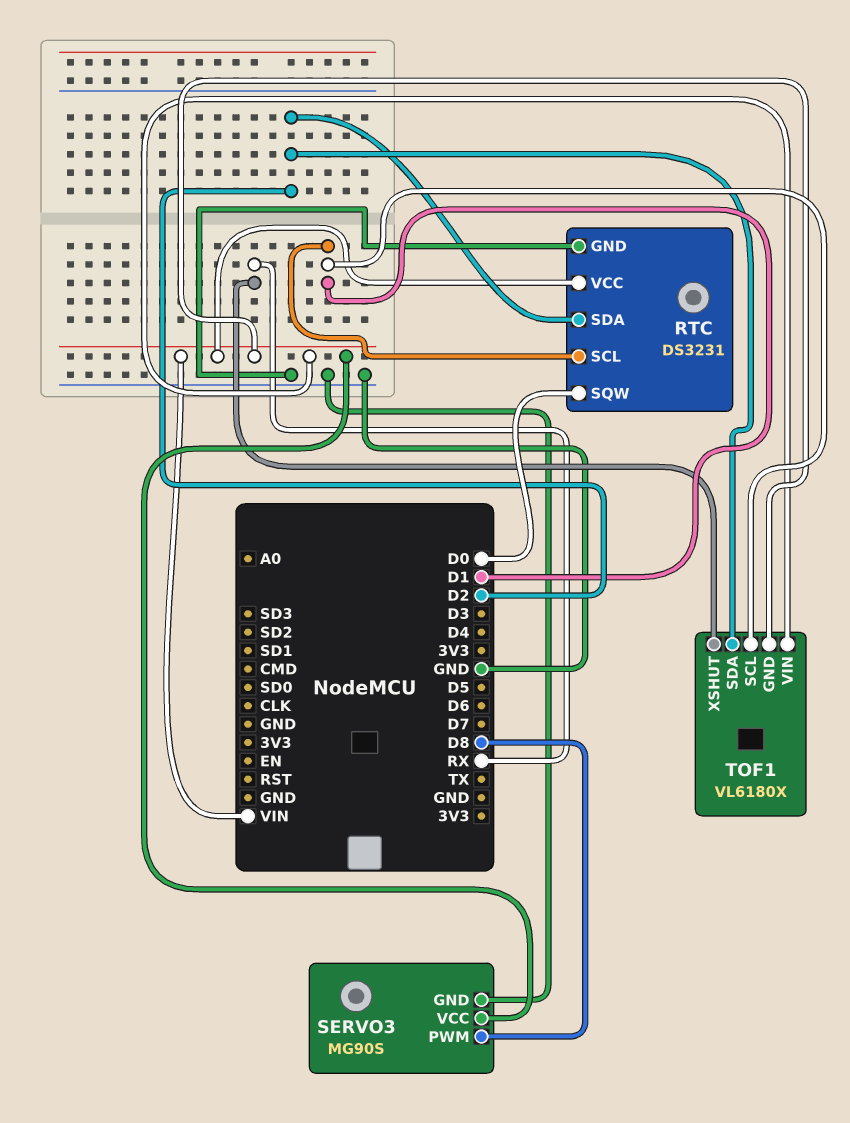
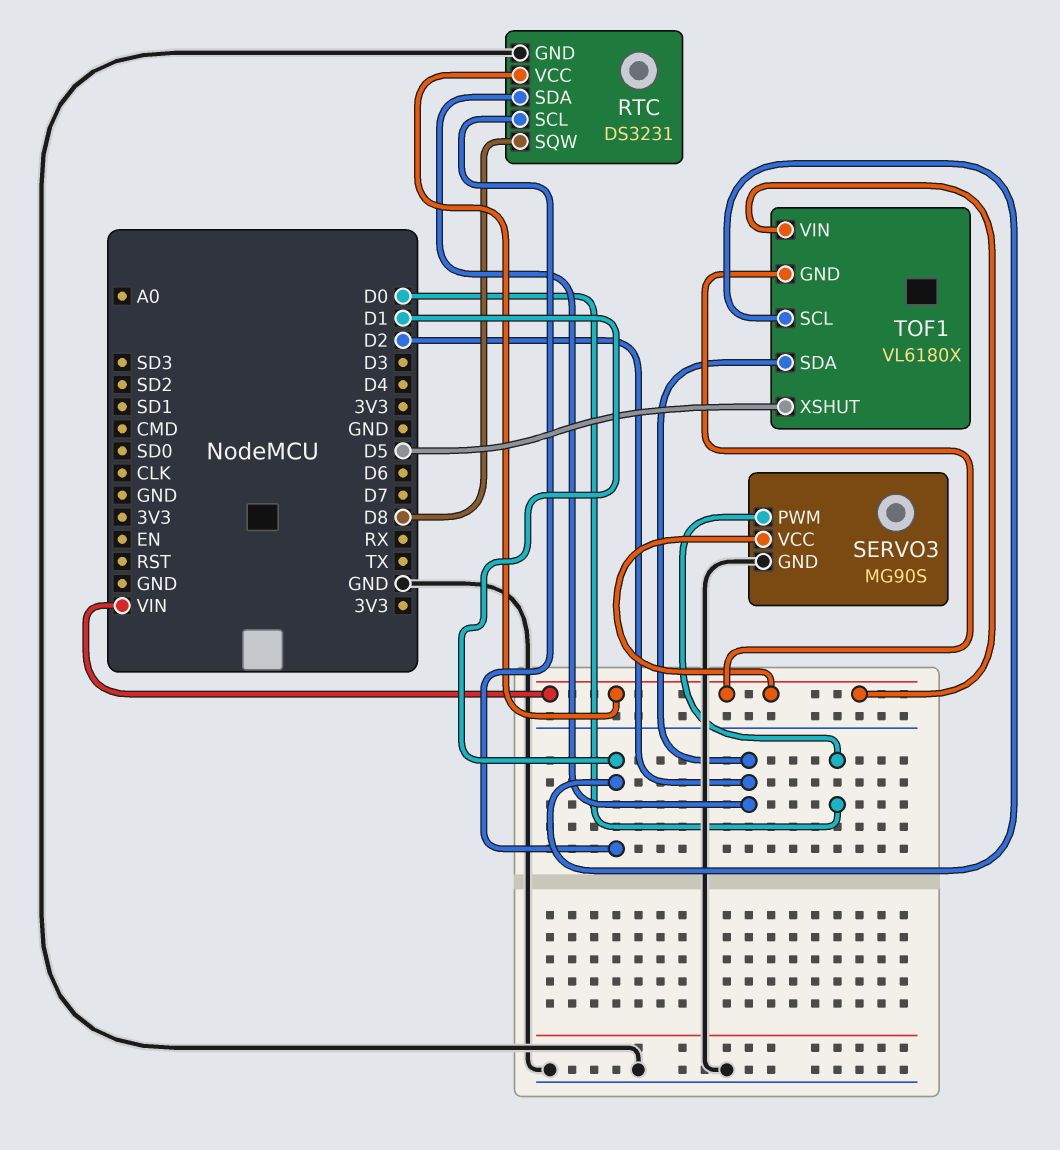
RTC pin SQW: D0 -> D8
SERVO3 pin PWM: D8 -> D0
TOF1 pin XSHUT: RX -> D5

